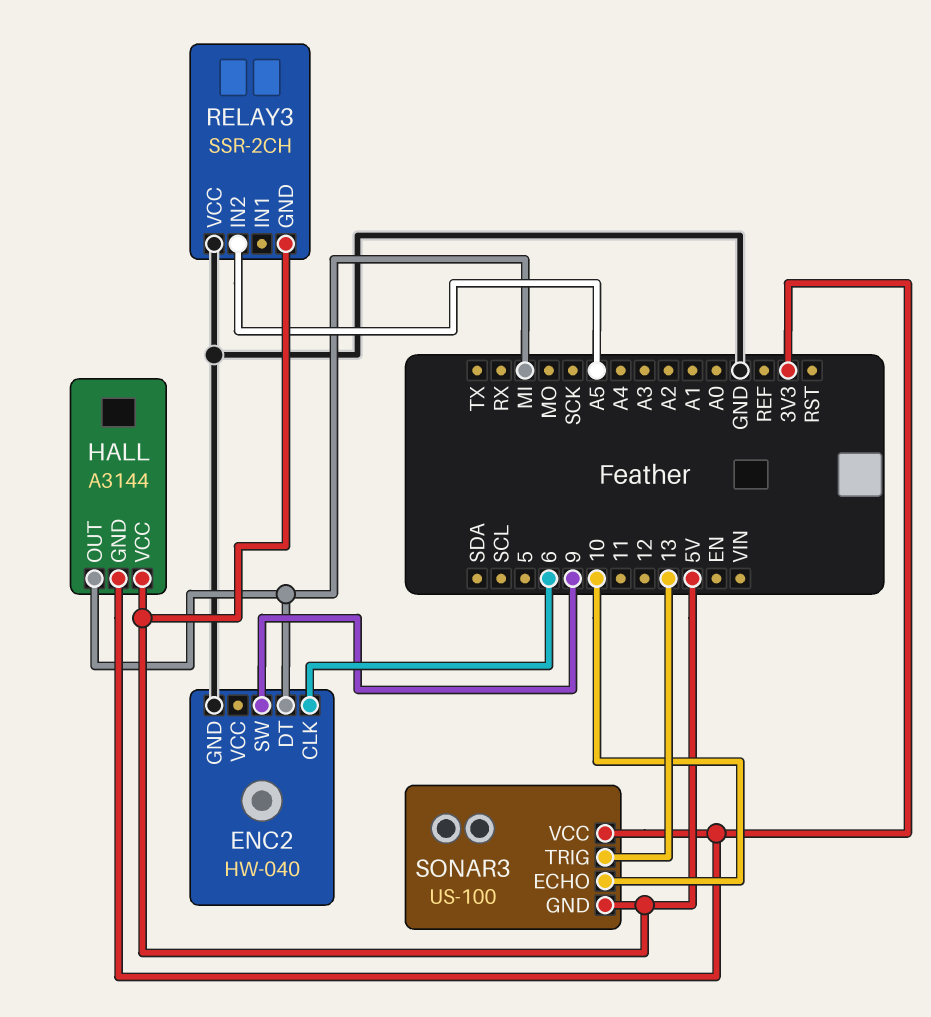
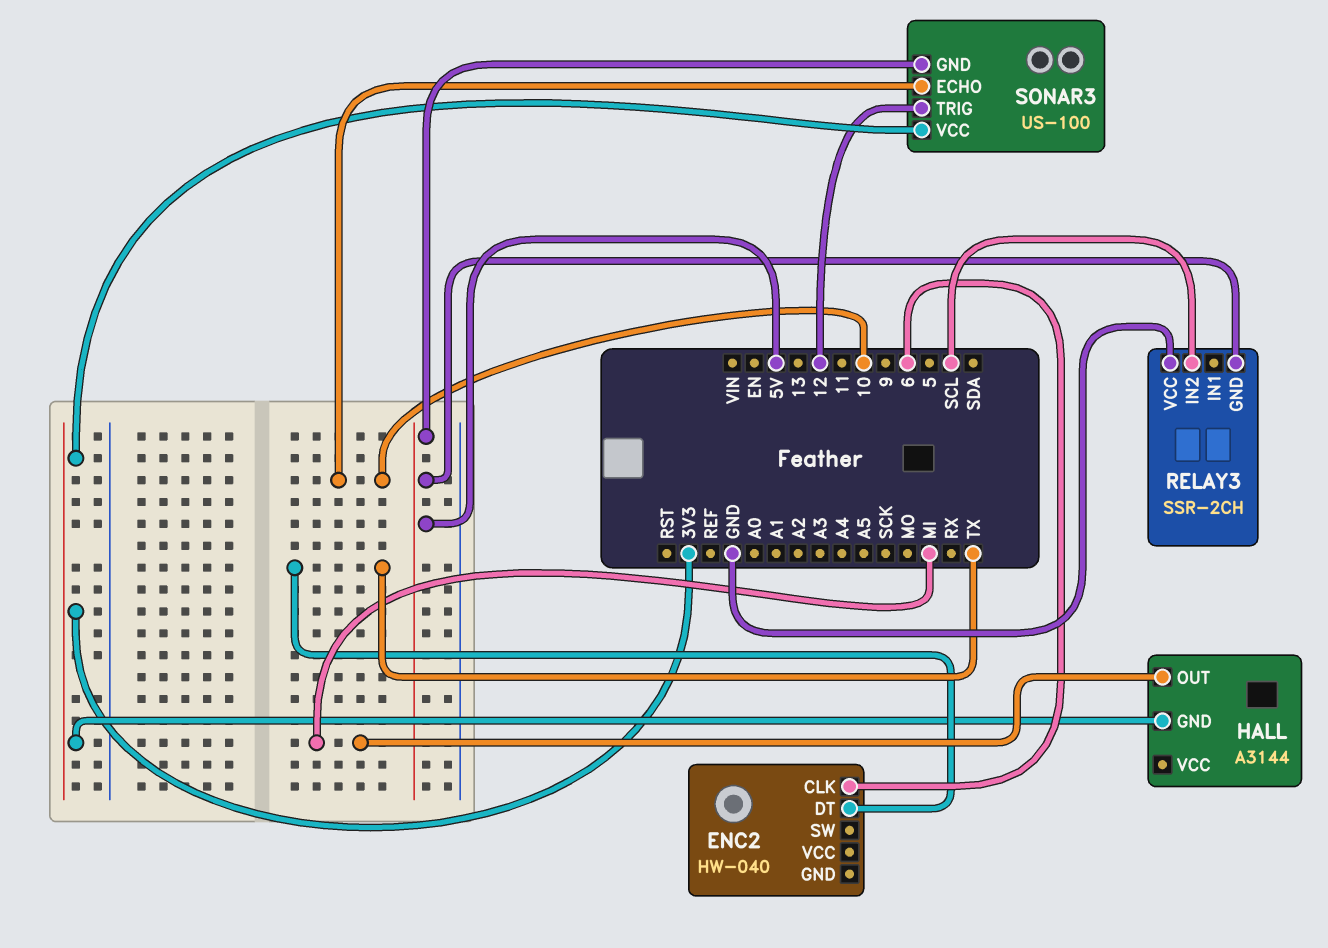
ENC2 pin DT: MI -> TX
ENC2 pin GND: GND -> none
ENC2 pin SW: 9 -> none
HALL pin VCC: 5V -> none
RELAY3 pin IN2: A5 -> SCL
SONAR3 pin TRIG: 13 -> 12

